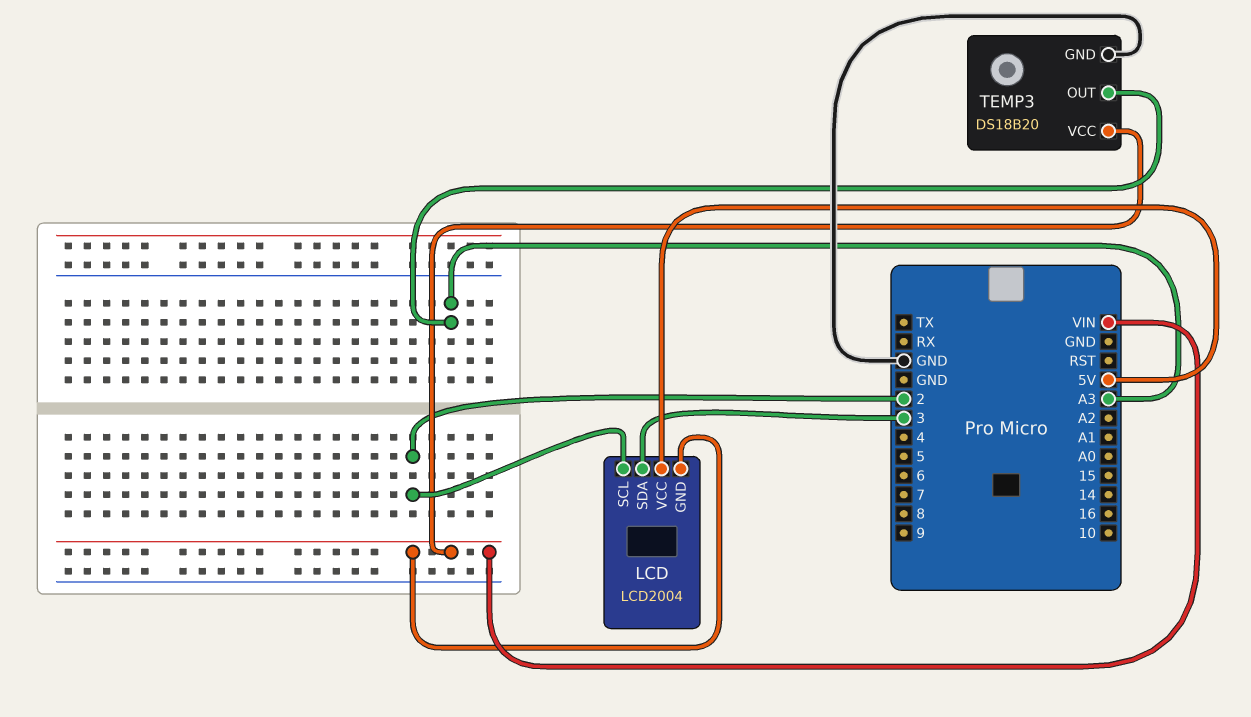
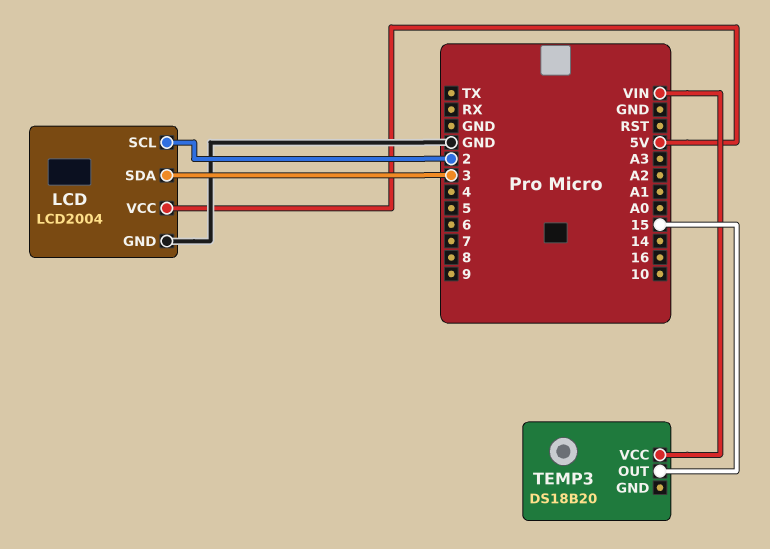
LCD pin GND: VIN -> GND
TEMP3 pin GND: GND -> none
TEMP3 pin OUT: A3 -> 15

